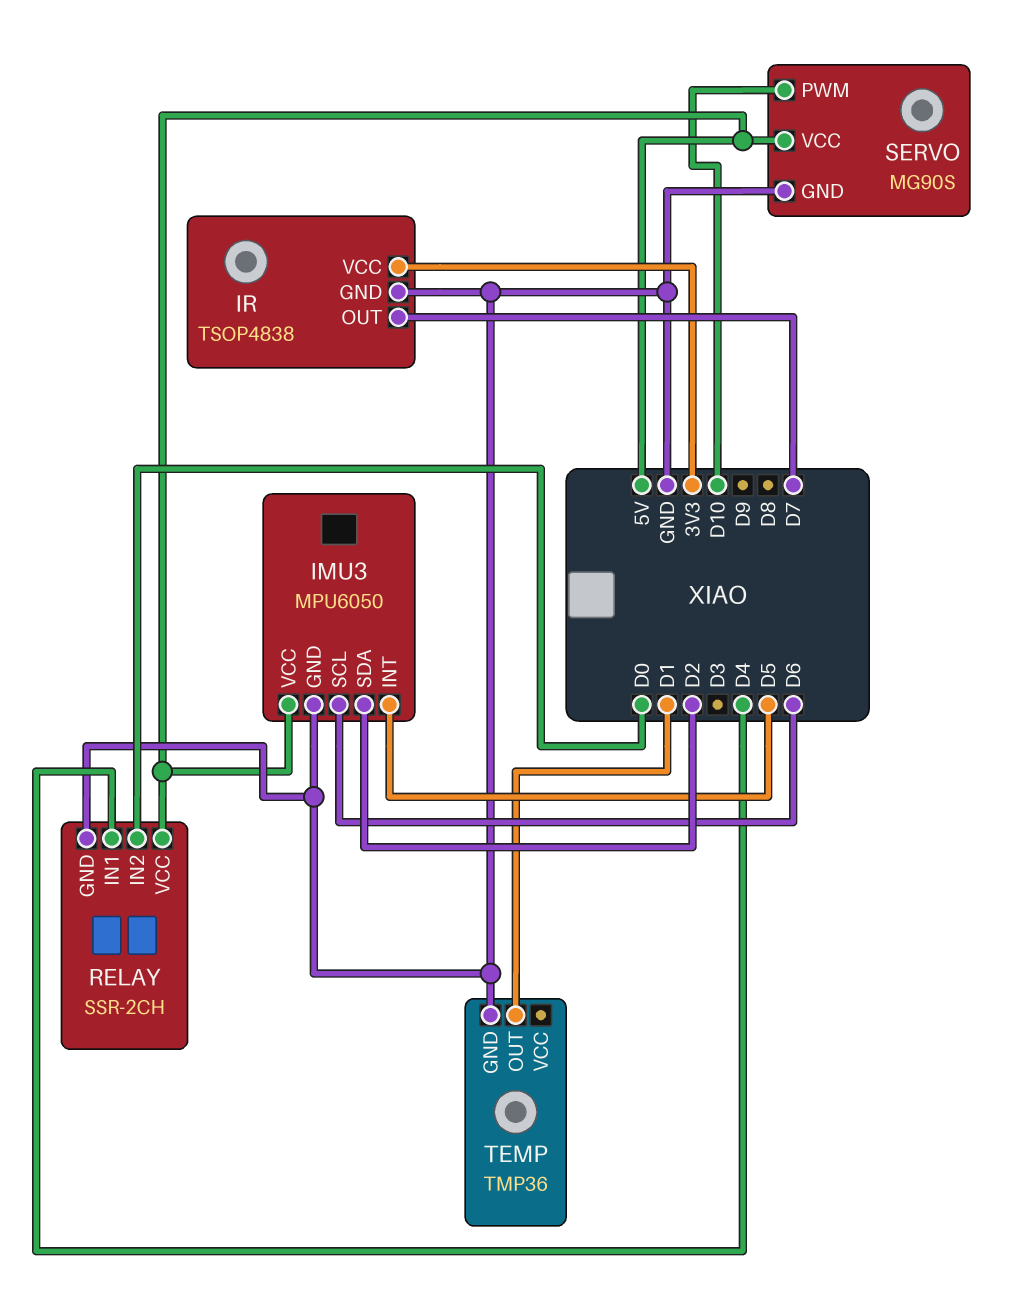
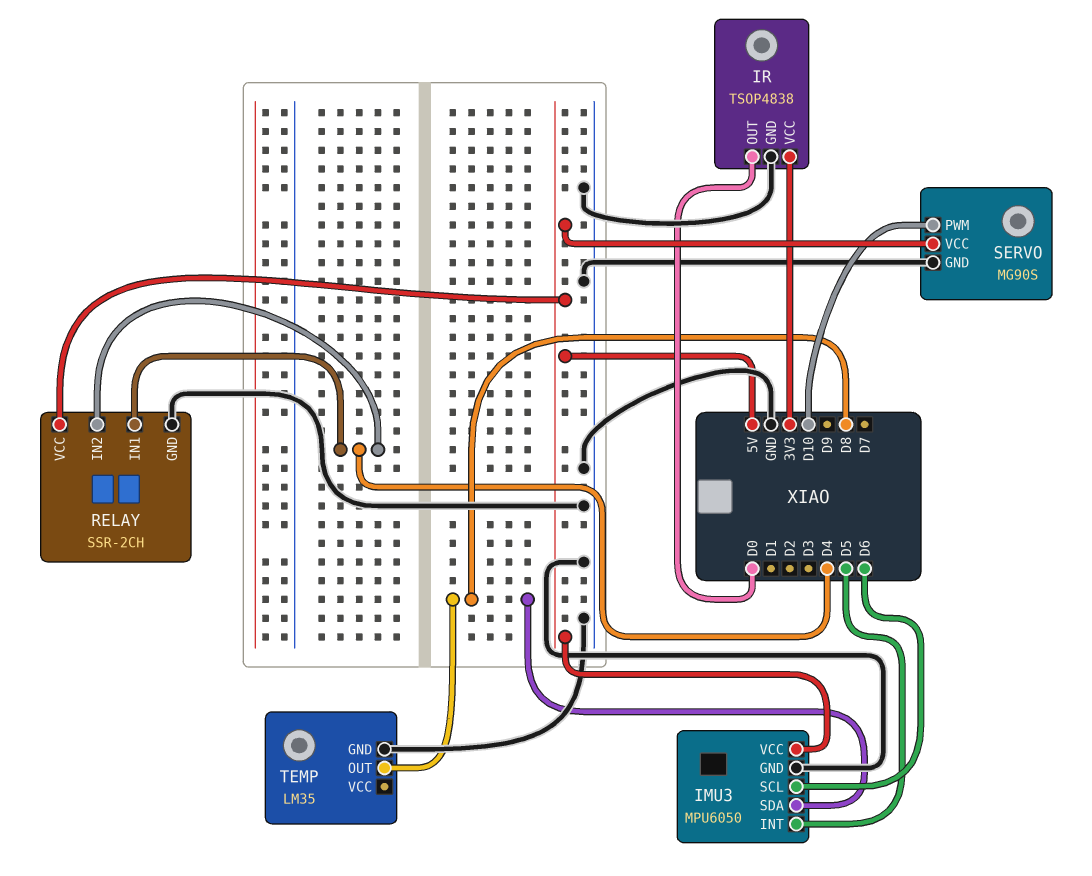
IMU3 pin SDA: D2 -> D8
IR pin OUT: D7 -> D0
RELAY pin IN2: D0 -> D4
TEMP: TMP36 -> LM35
TEMP pin OUT: D1 -> D8

